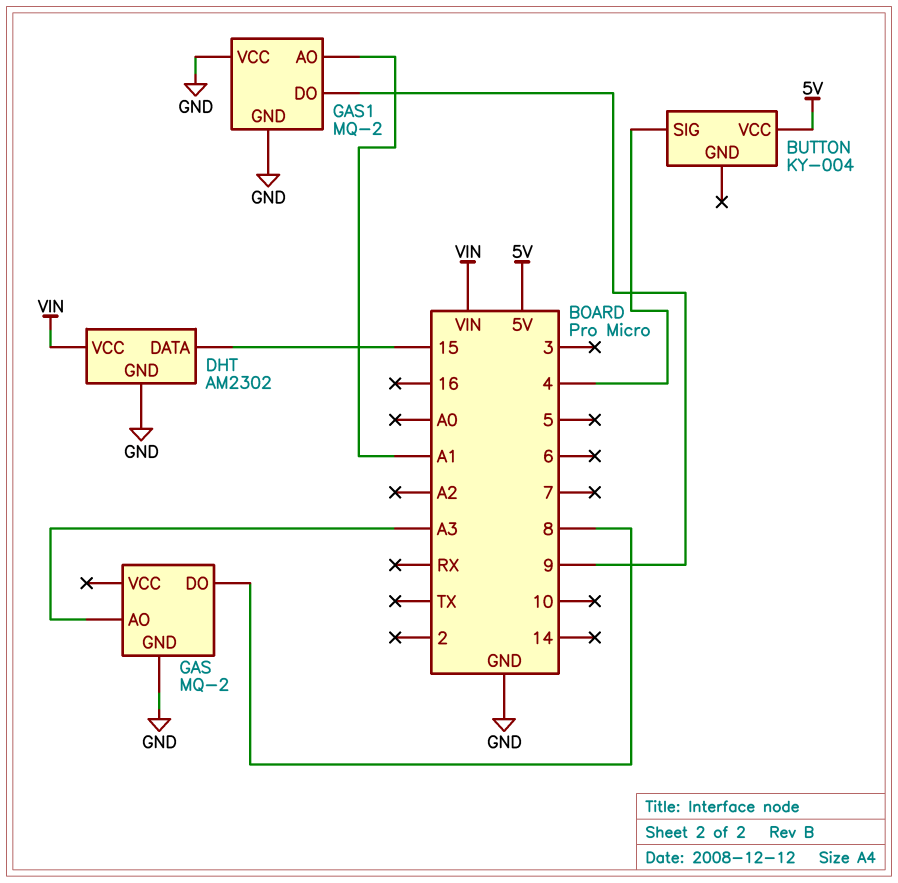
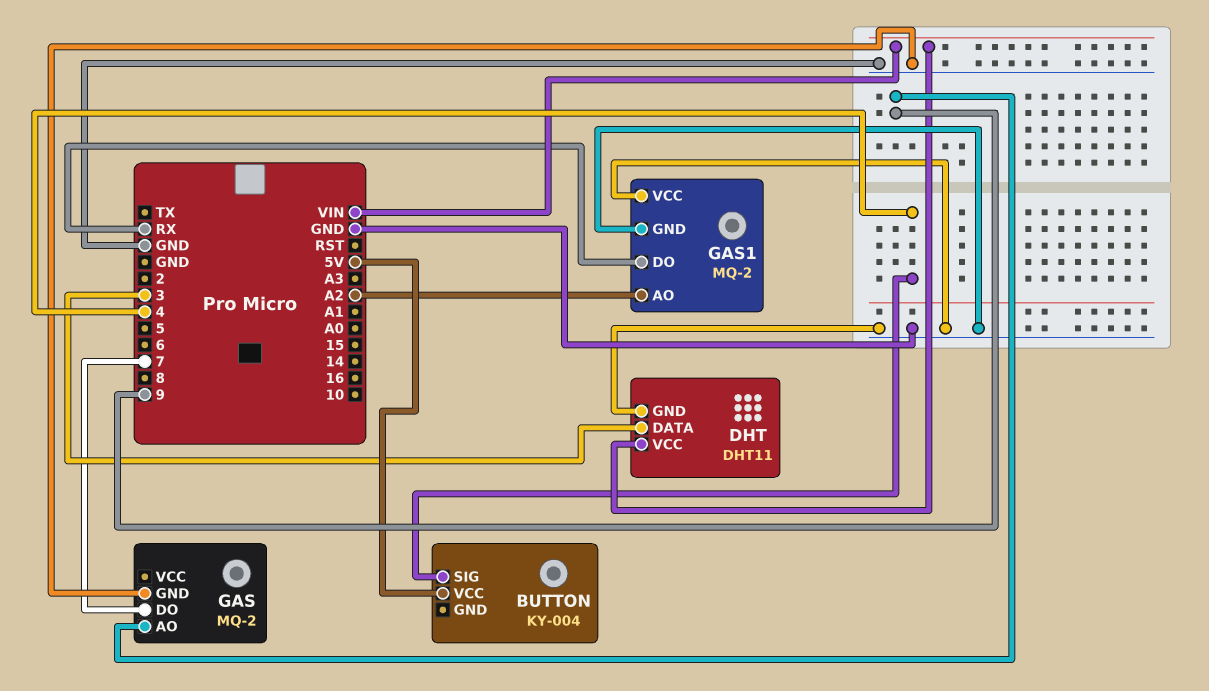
DHT: AM2302 -> DHT11
DHT pin DATA: 15 -> 3
GAS pin AO: A3 -> 9
GAS pin DO: 8 -> 7
GAS1 pin AO: A1 -> A2
GAS1 pin DO: 9 -> RX

